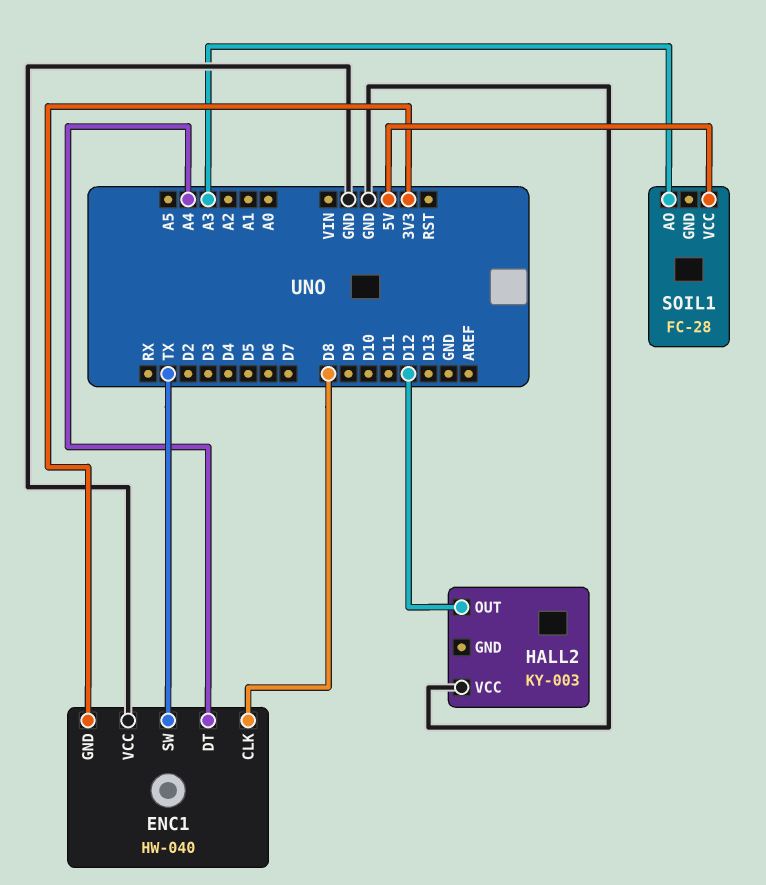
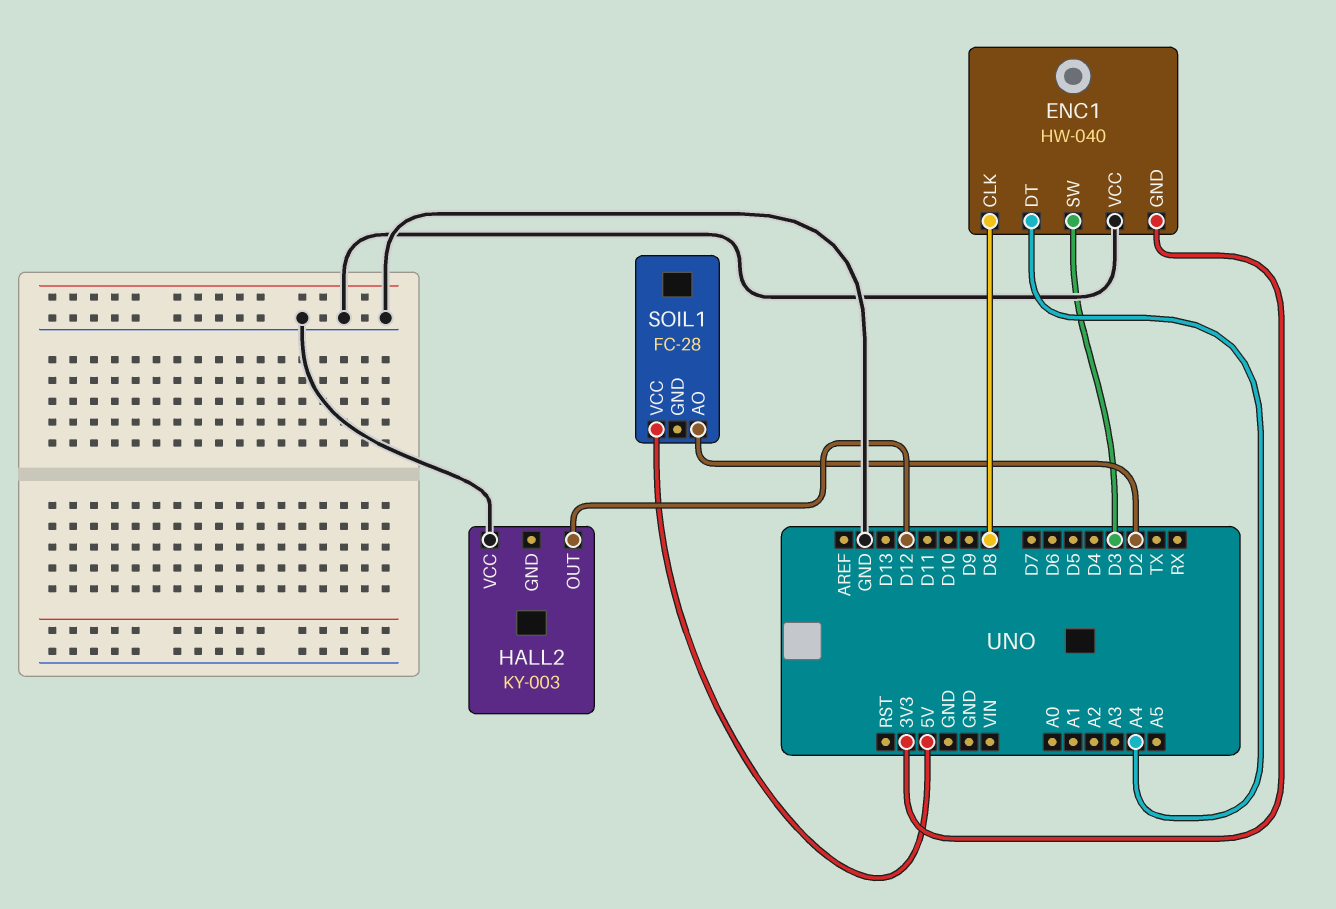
ENC1 pin SW: TX -> D3
SOIL1 pin AO: A3 -> D2

